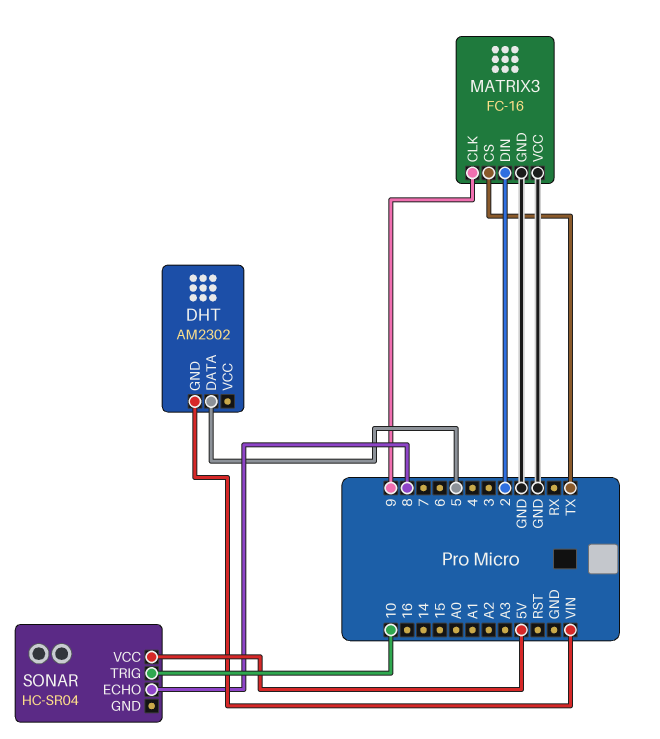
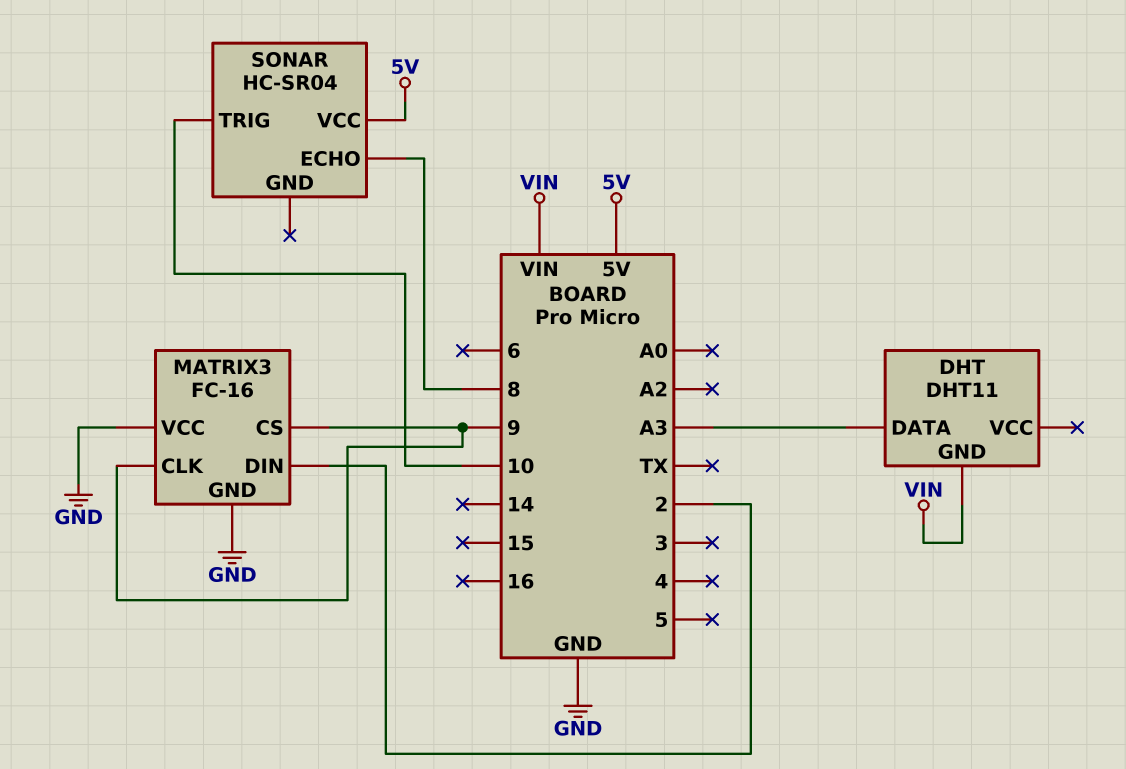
DHT: AM2302 -> DHT11
DHT pin DATA: 5 -> A3
MATRIX3 pin CS: TX -> 9

